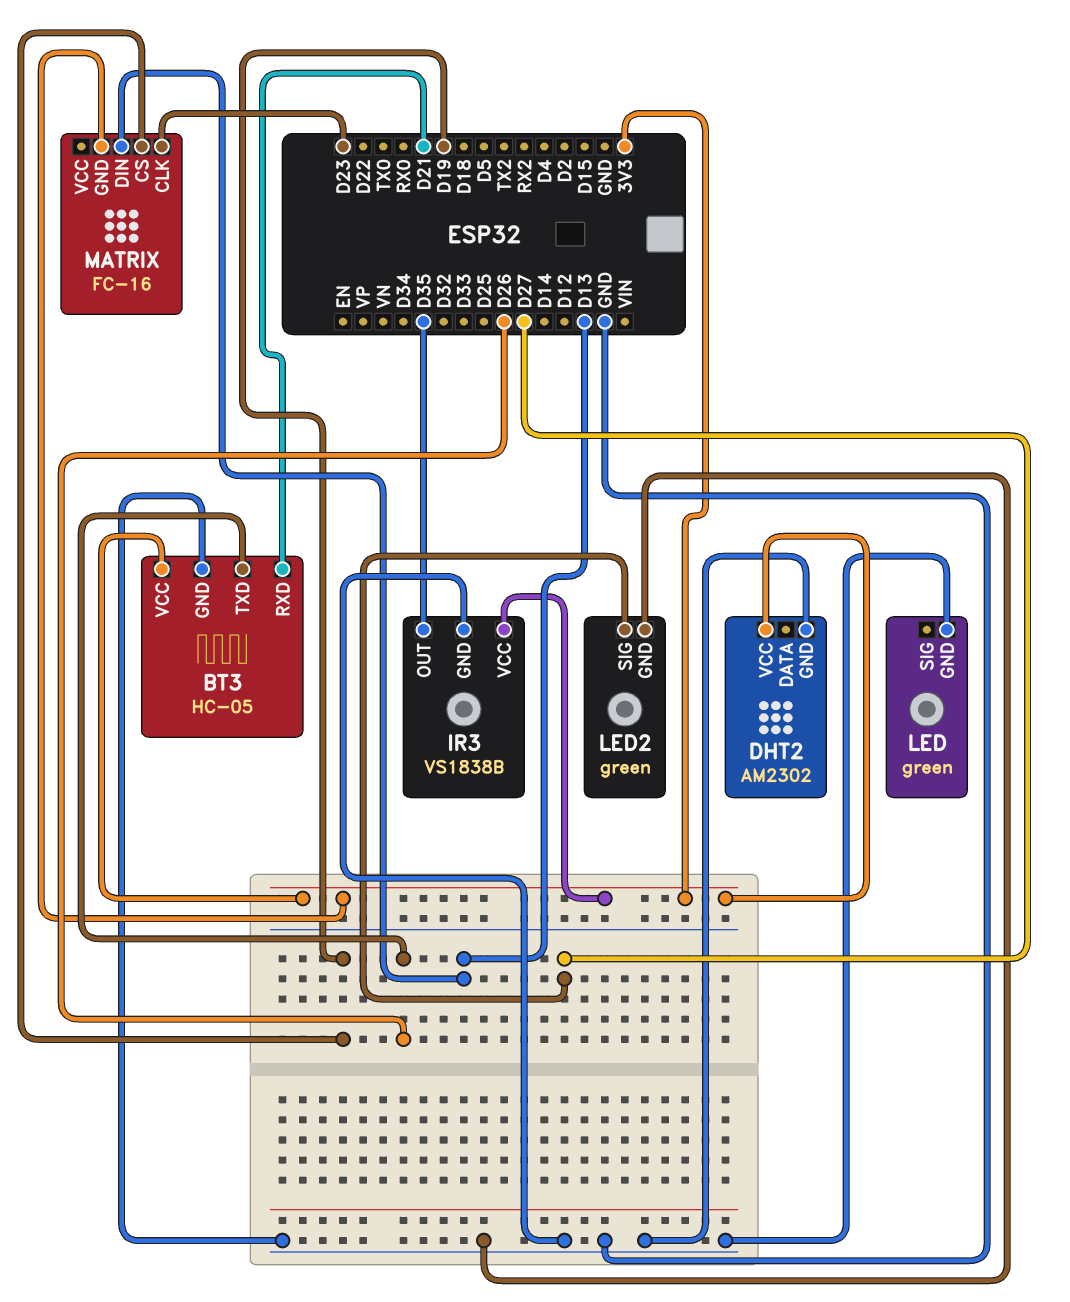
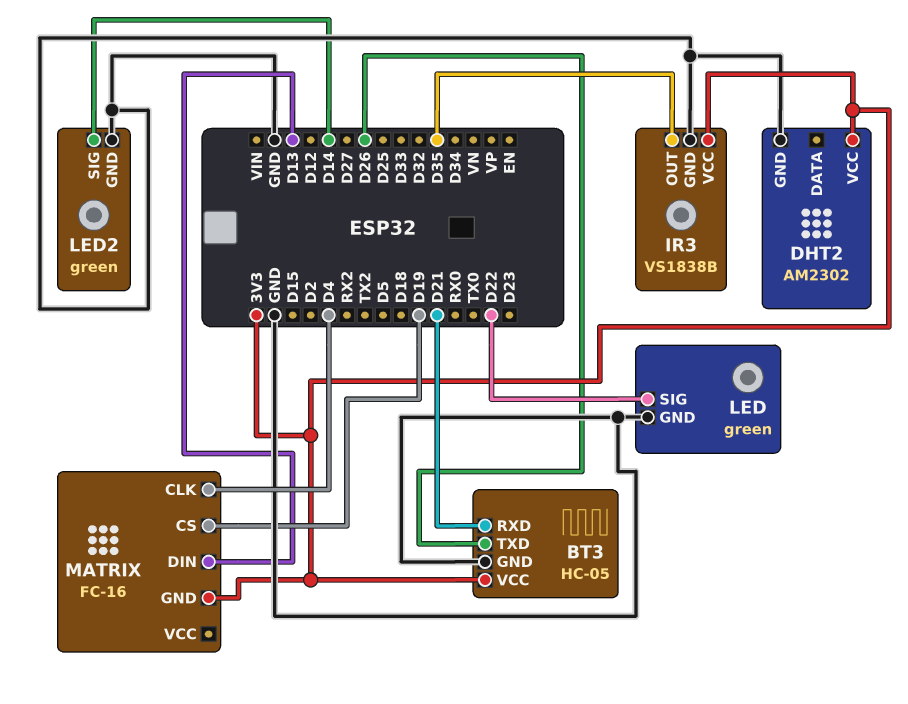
LED pin SIG: none -> D22
LED2 pin SIG: D27 -> D14
MATRIX pin CLK: D23 -> D4

